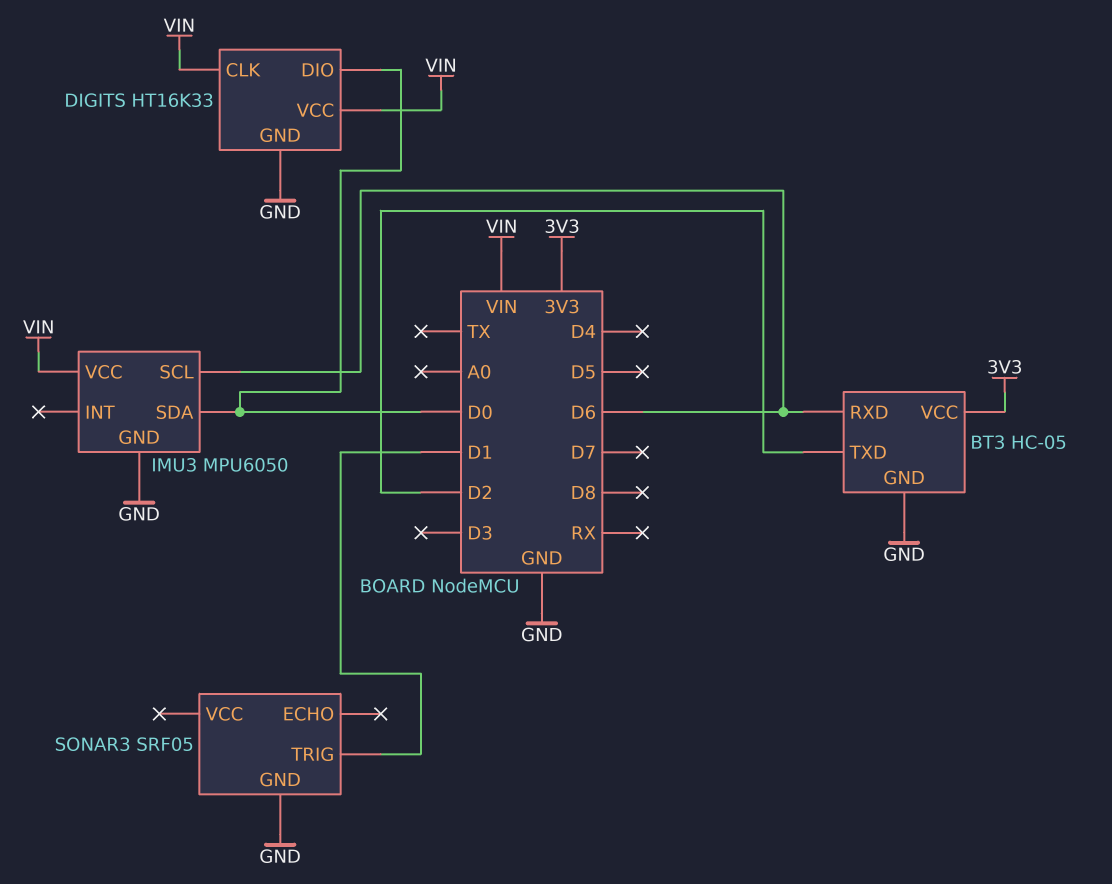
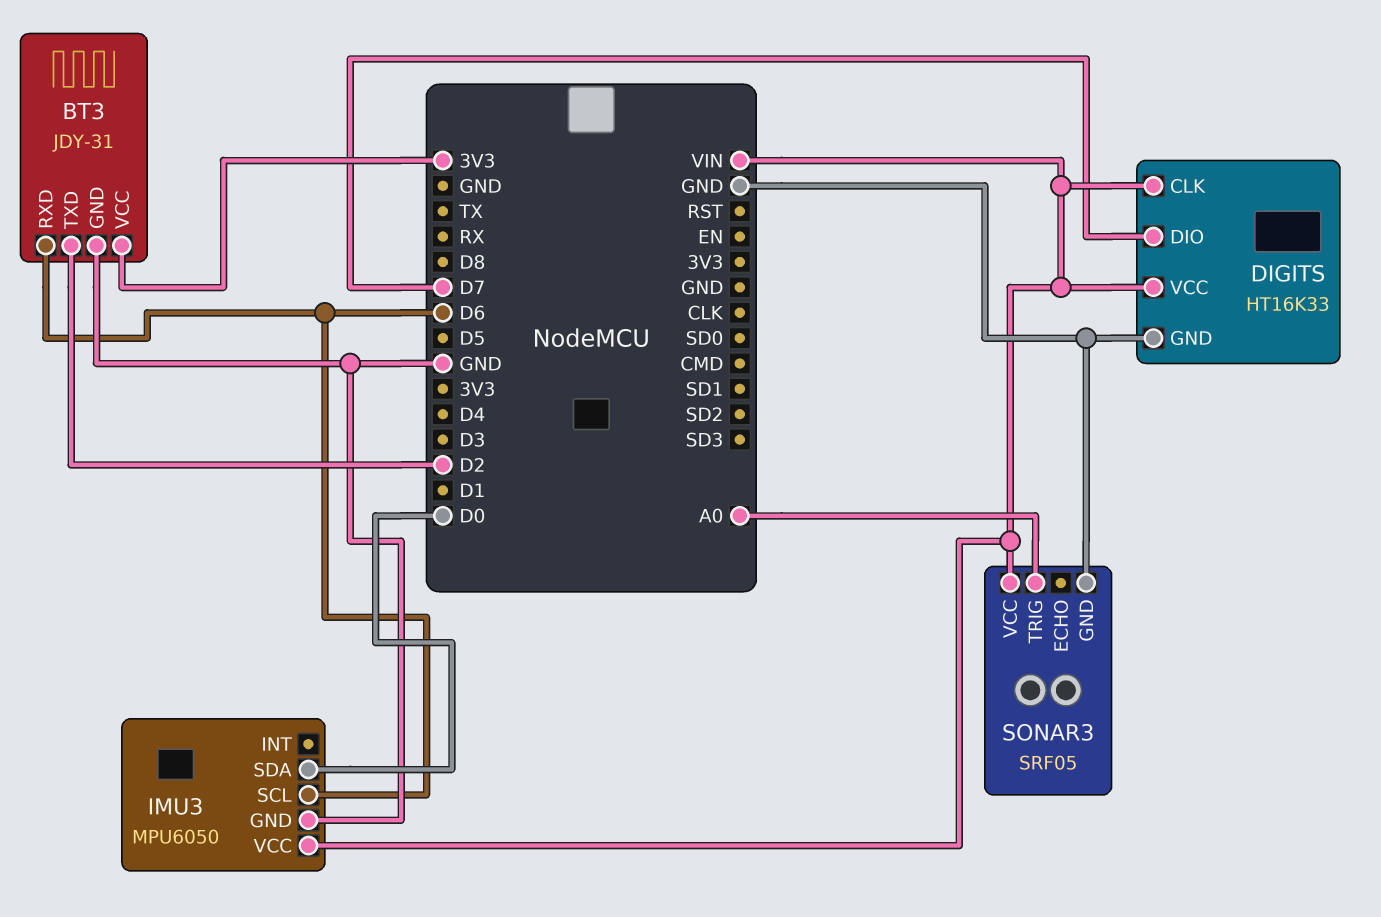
BT3: HC-05 -> JDY-31
DIGITS pin DIO: D0 -> D7
SONAR3 pin TRIG: D1 -> A0
SONAR3 pin VCC: none -> VIN

